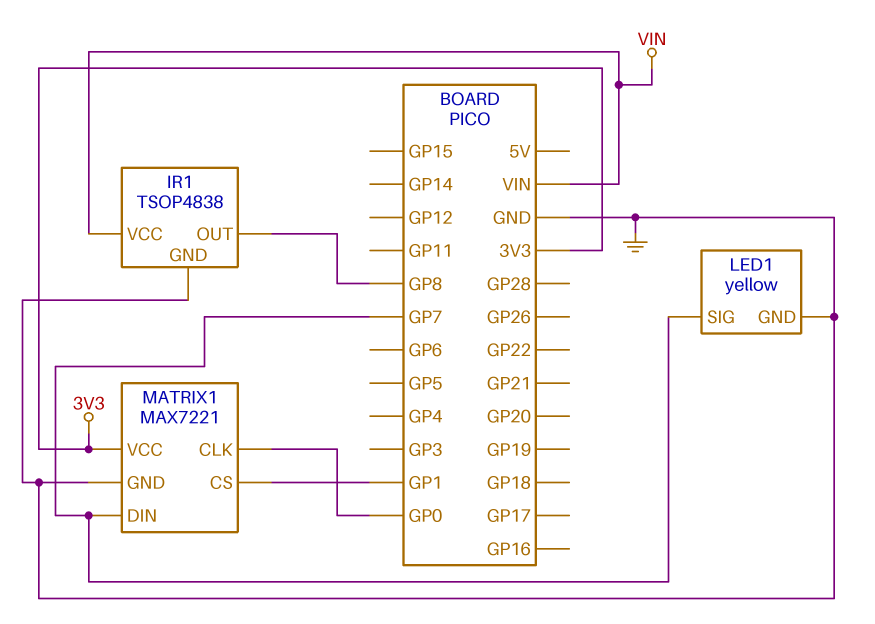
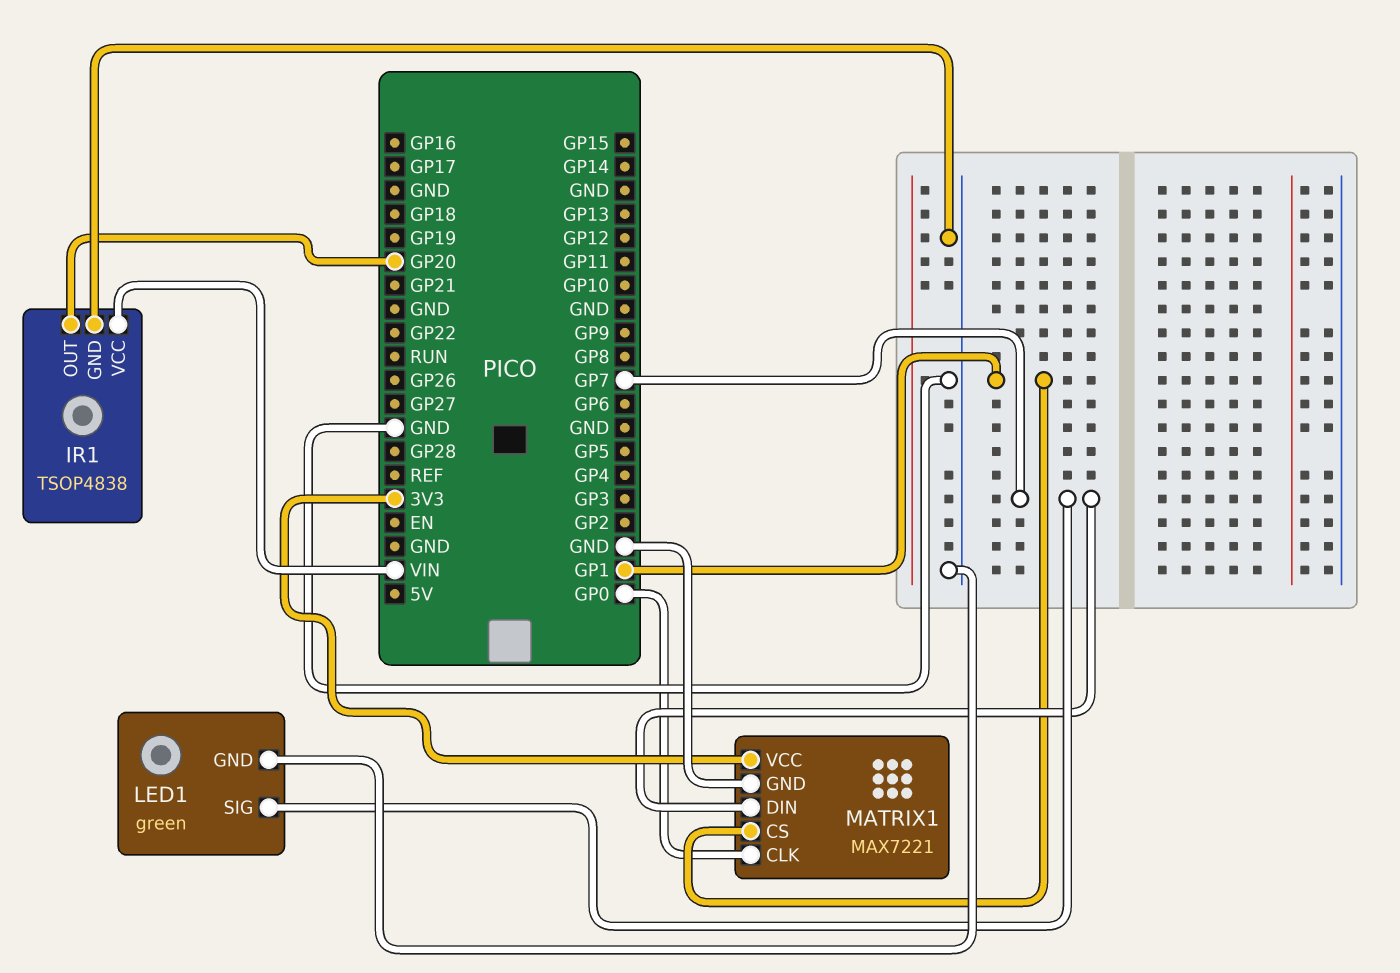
IR1 pin OUT: GP8 -> GP20
LED1: yellow -> green

